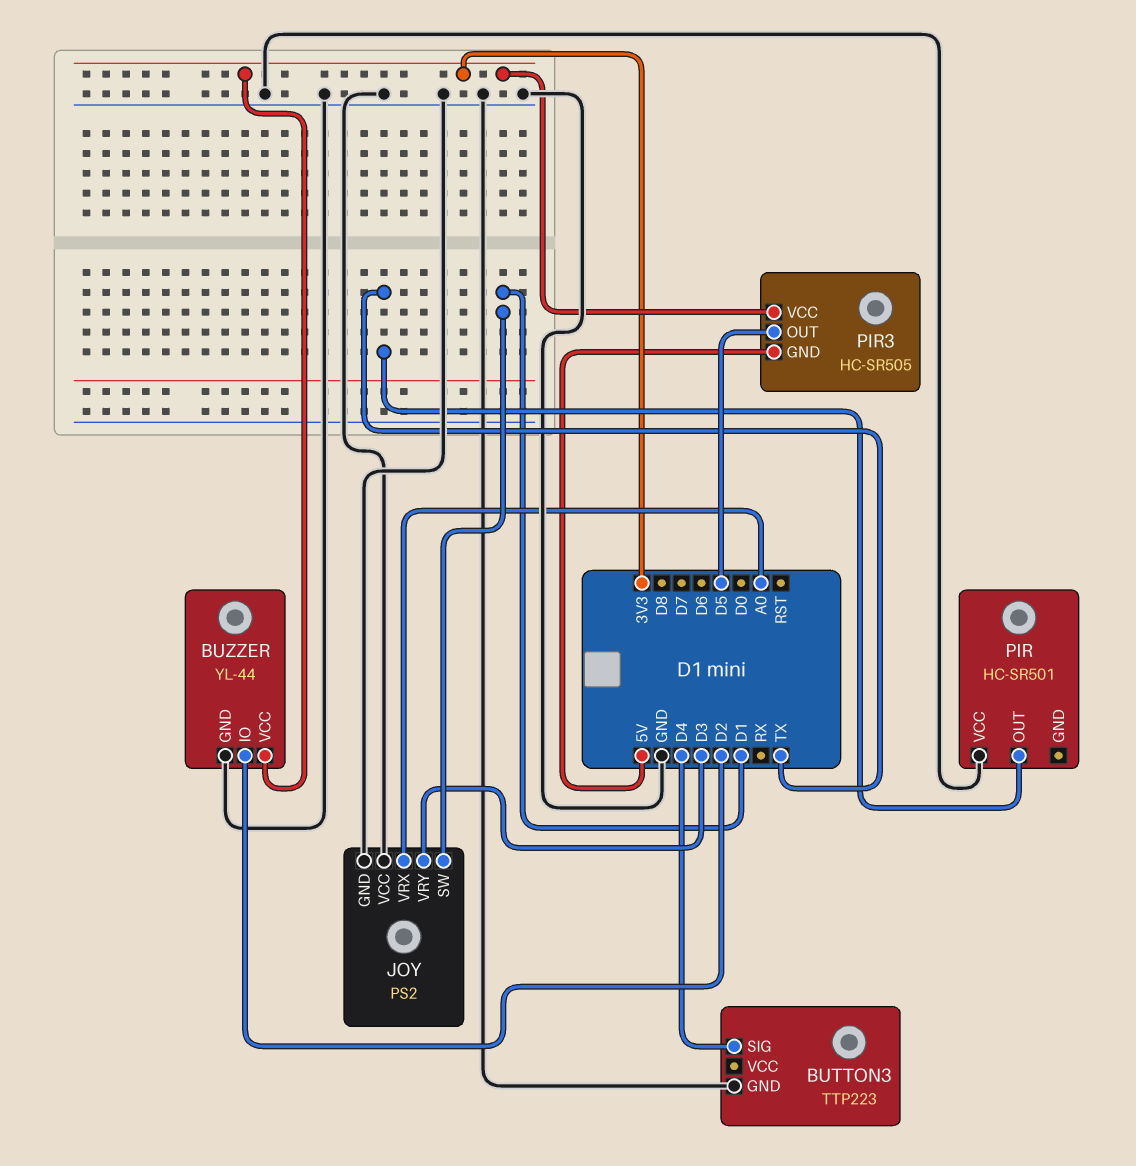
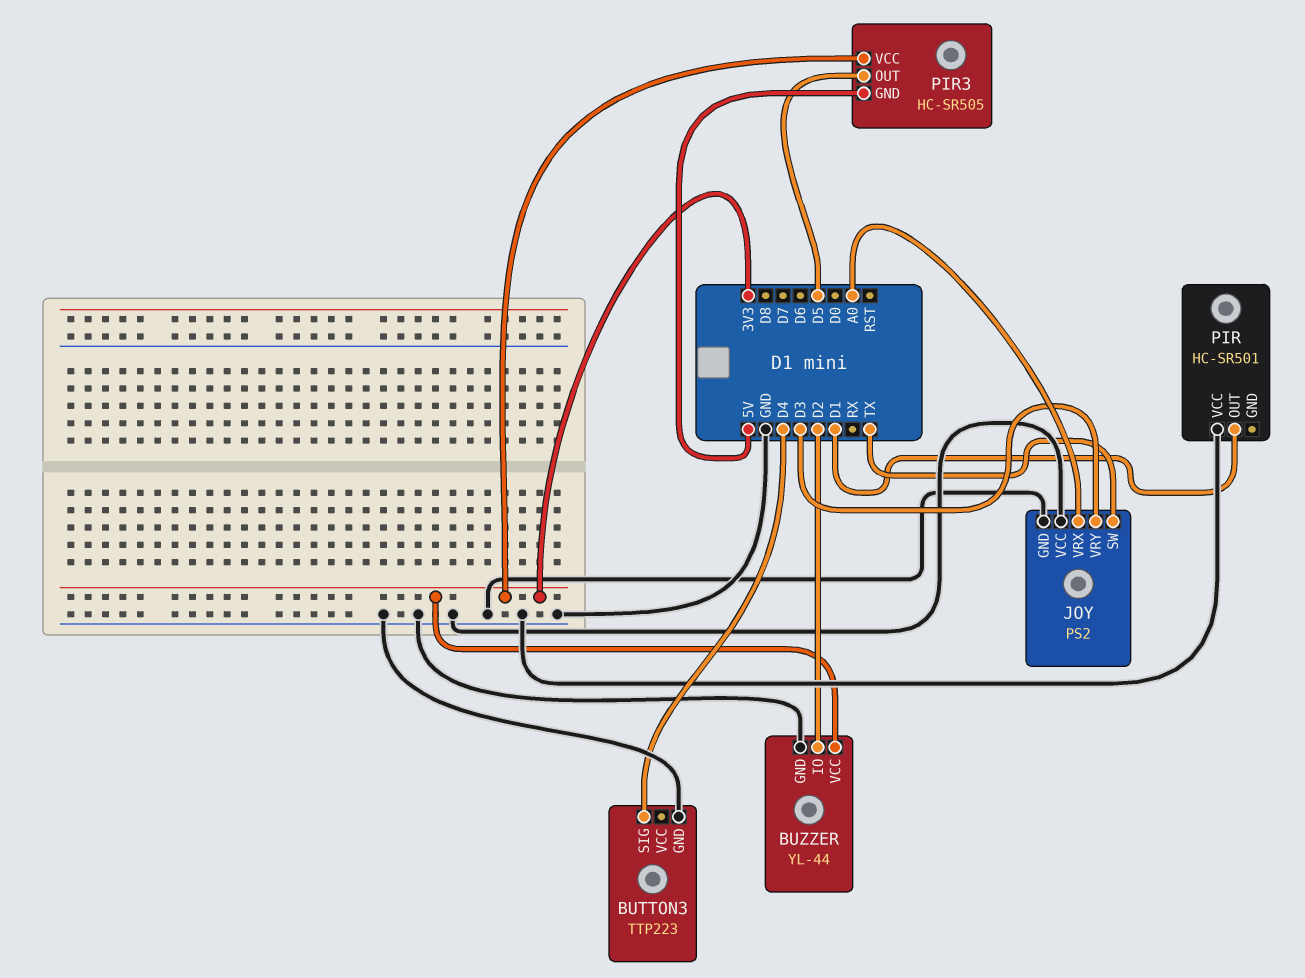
JOY pin SW: D1 -> TX
PIR pin OUT: TX -> D1

